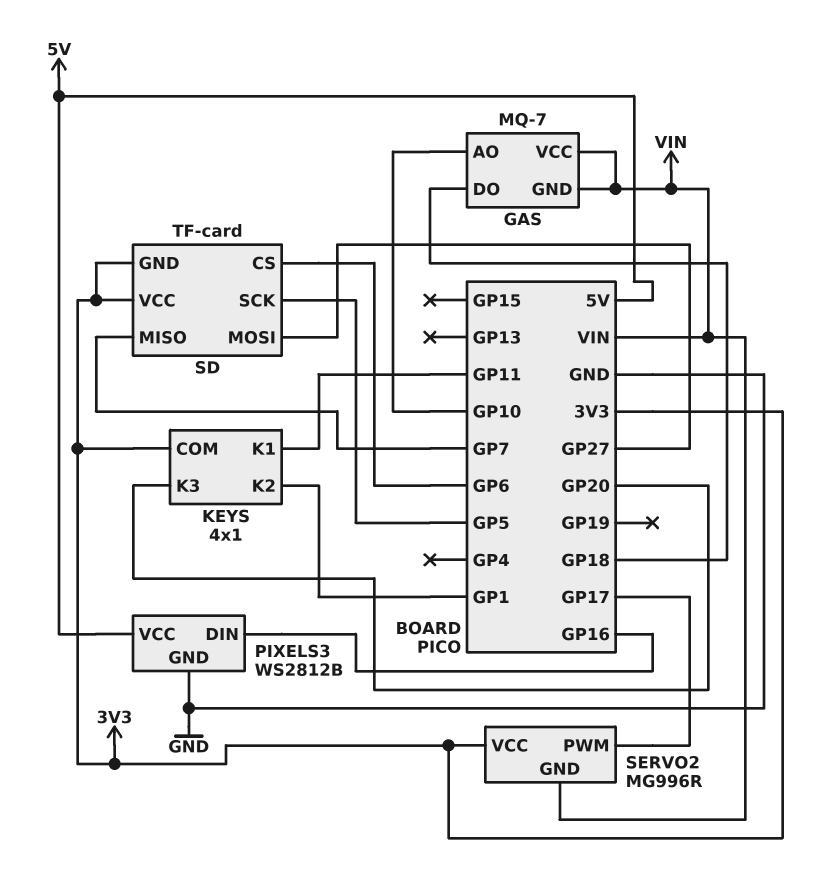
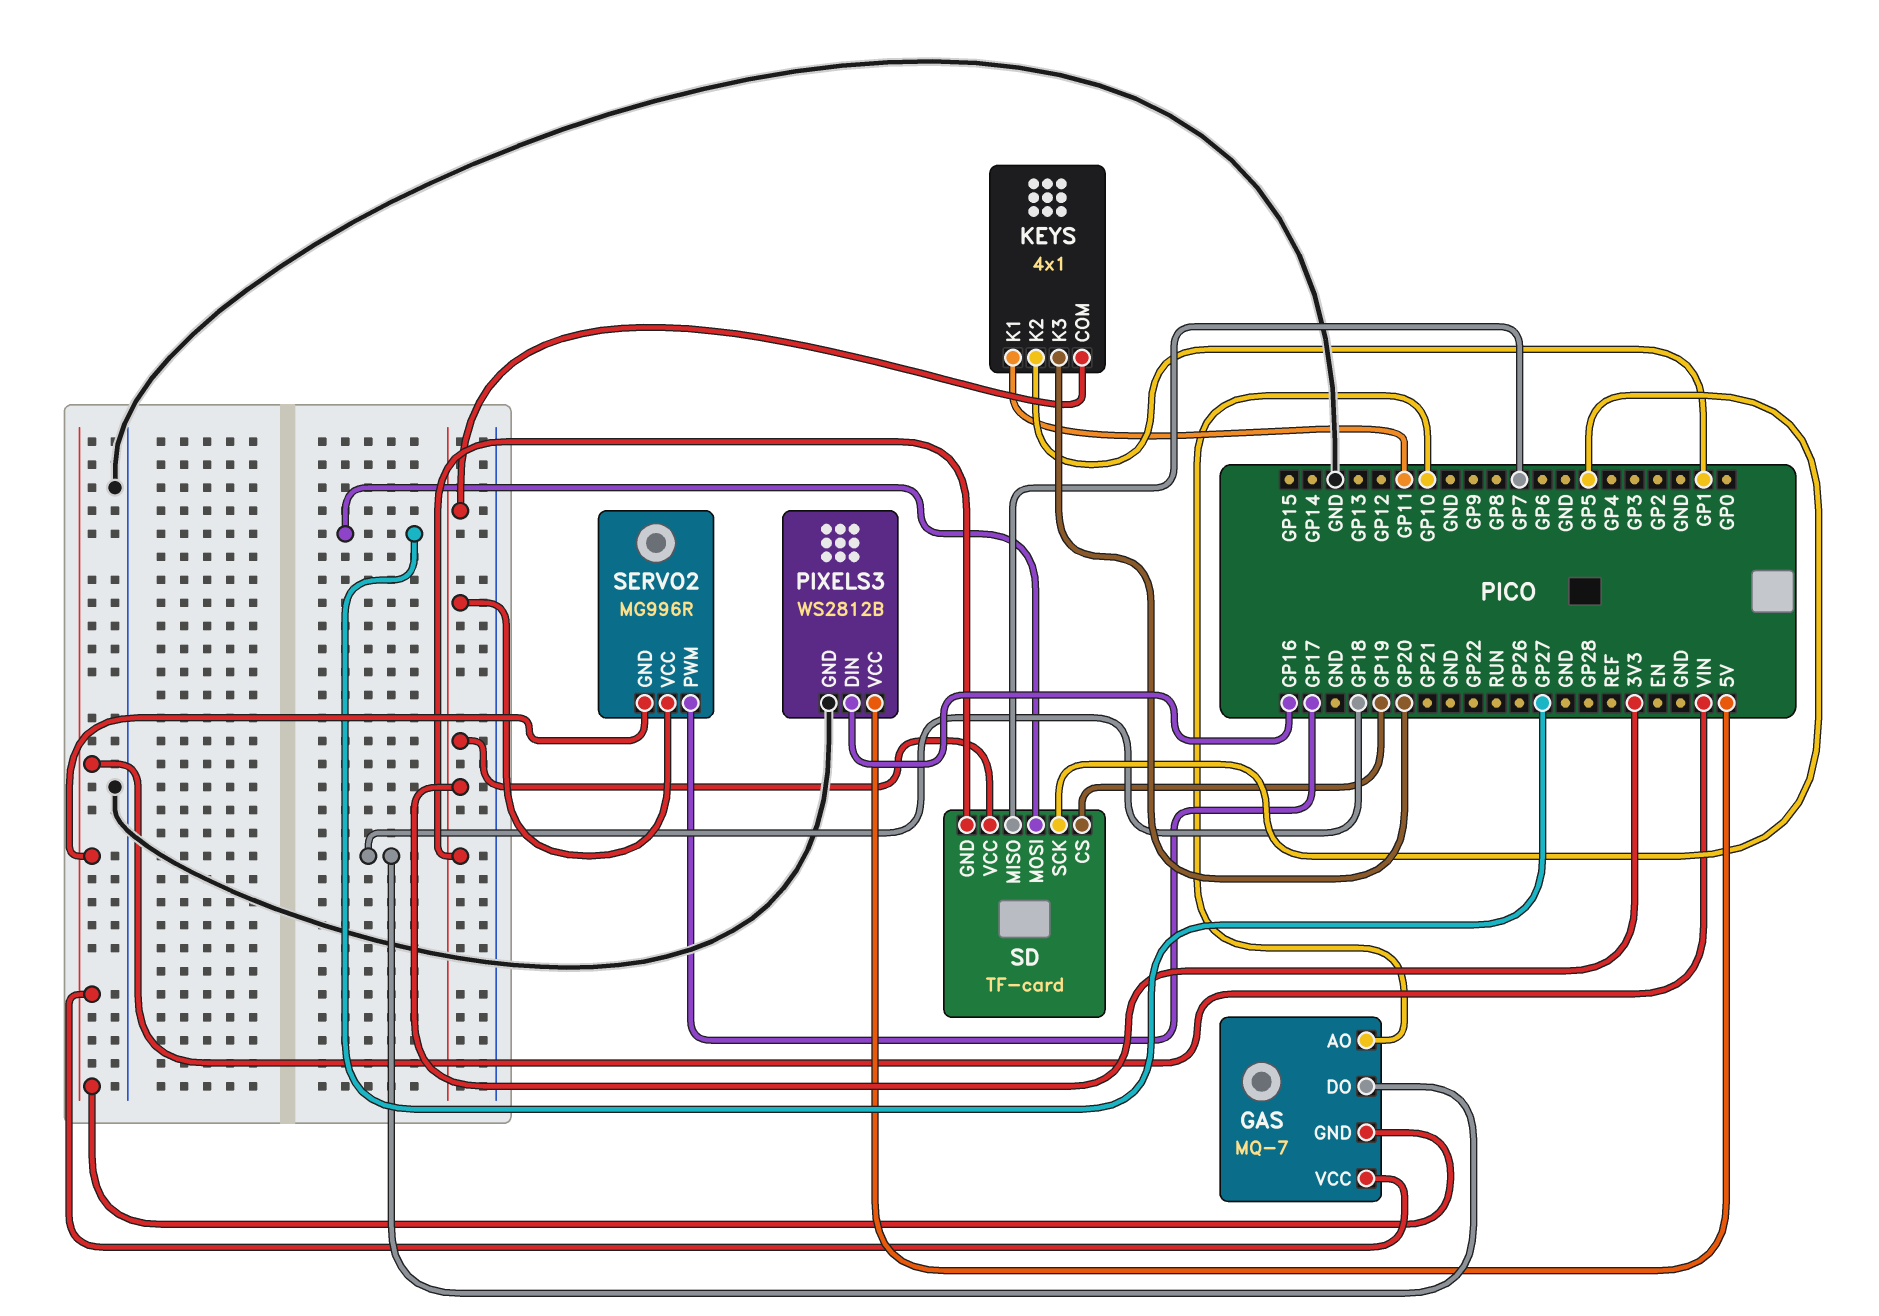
SD pin CS: GP6 -> GP19

